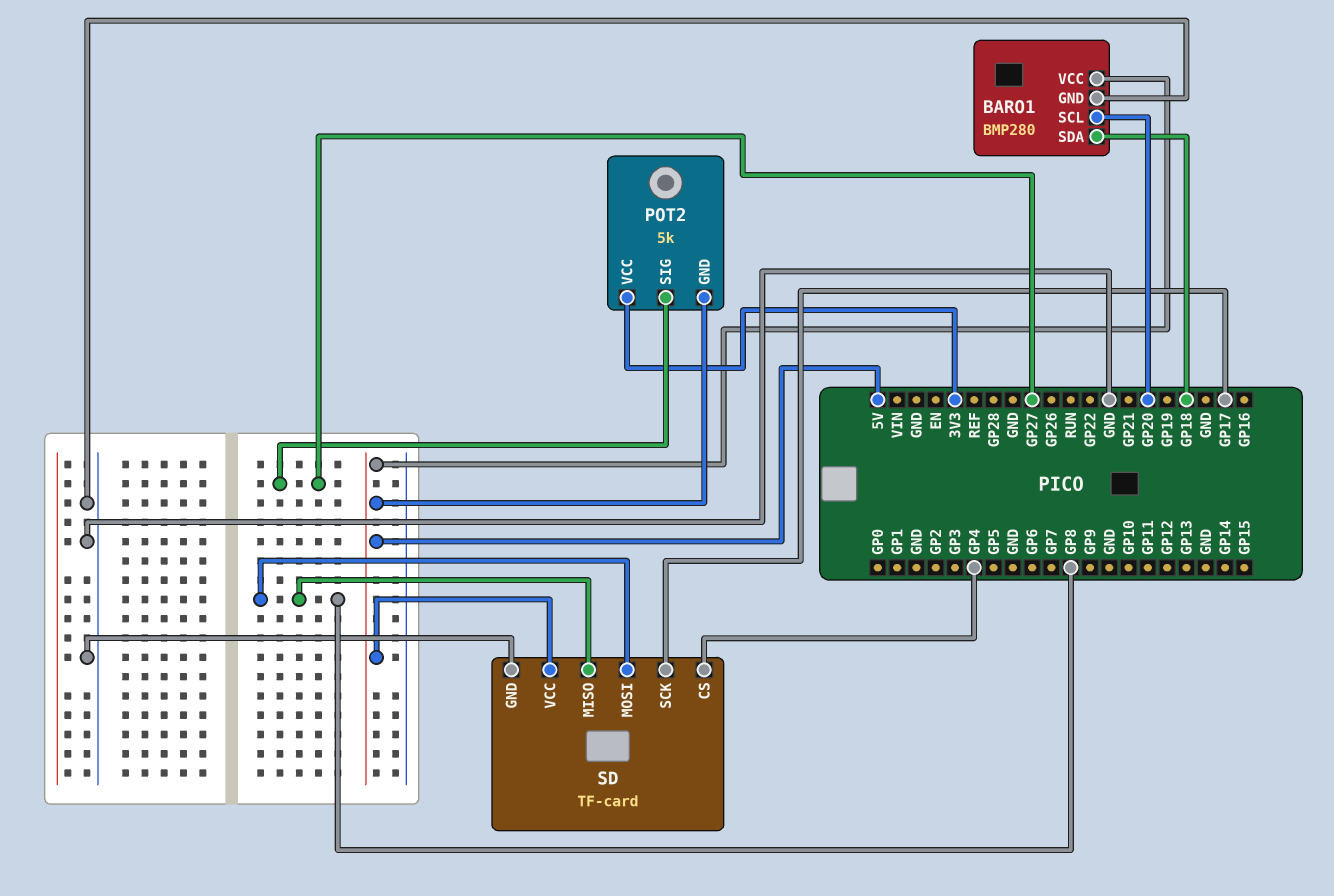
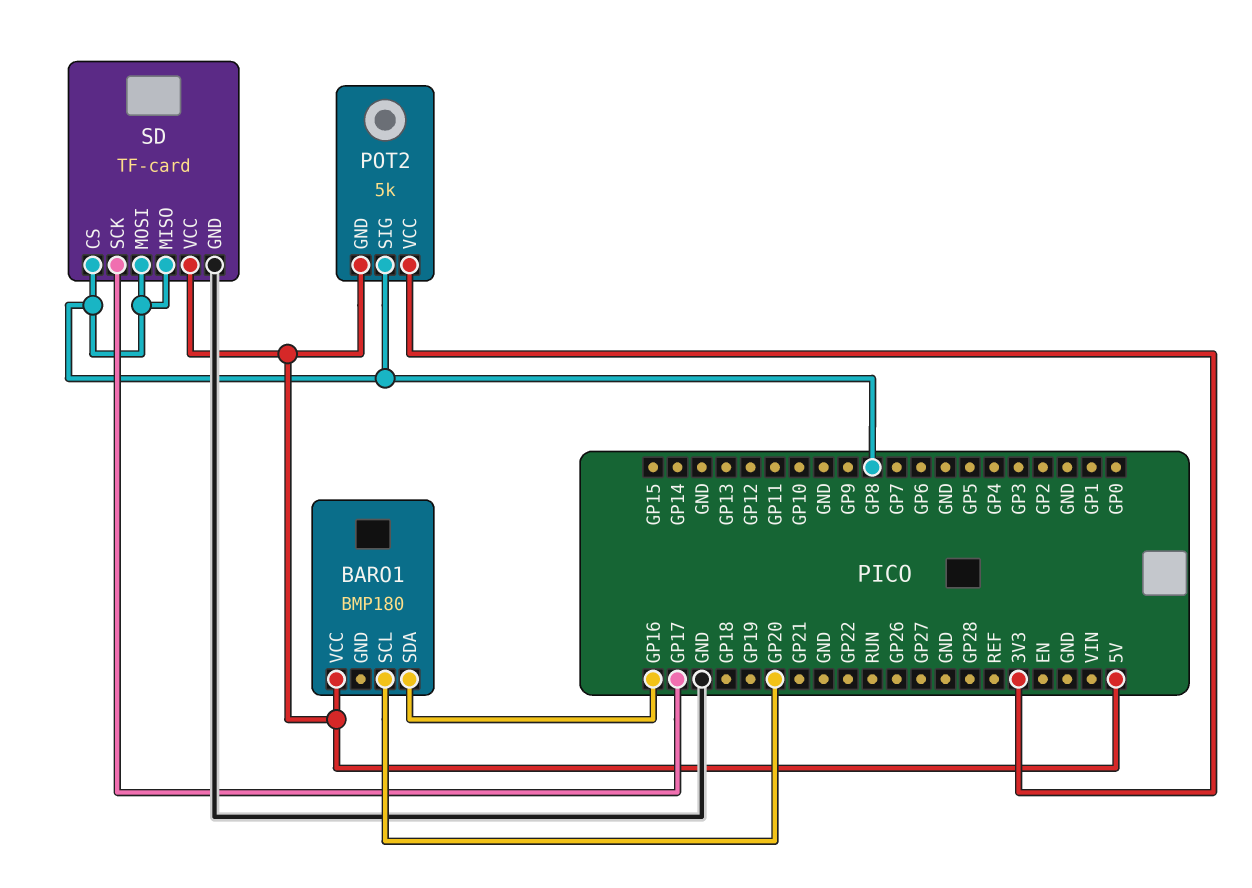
BARO1: BMP280 -> BMP180
BARO1 pin GND: GND -> none
BARO1 pin SDA: GP18 -> GP16
POT2 pin SIG: GP27 -> GP8
SD pin CS: GP4 -> GP8

